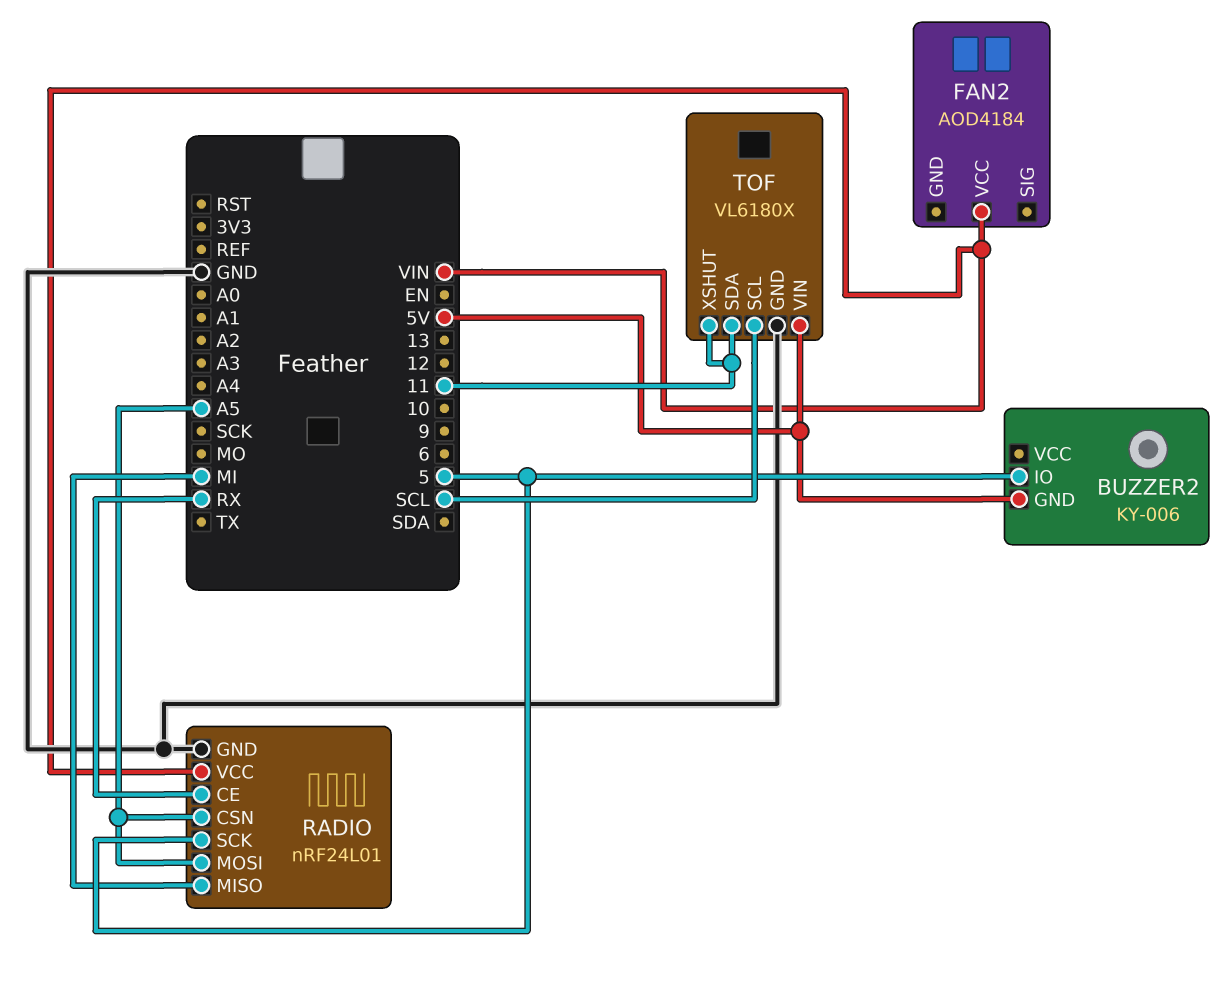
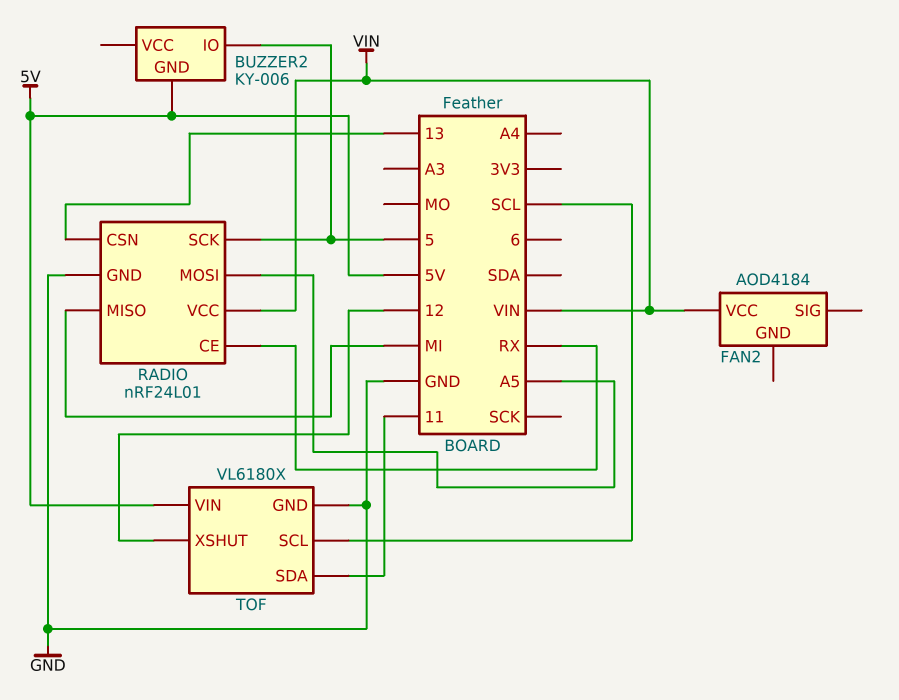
RADIO pin CSN: A5 -> 13
TOF pin XSHUT: 11 -> 12

